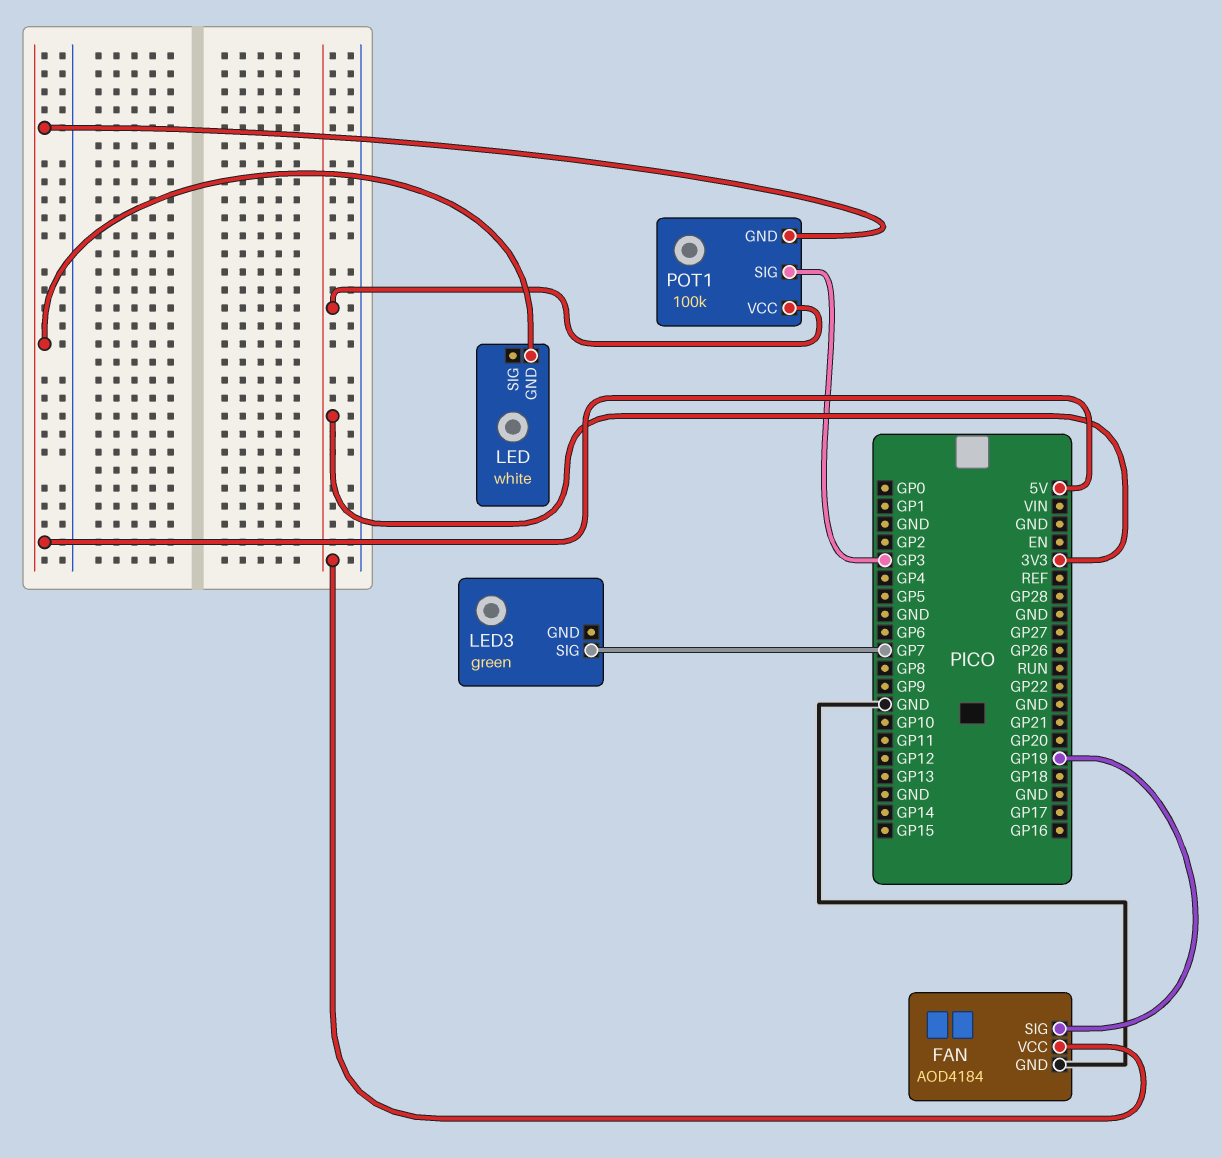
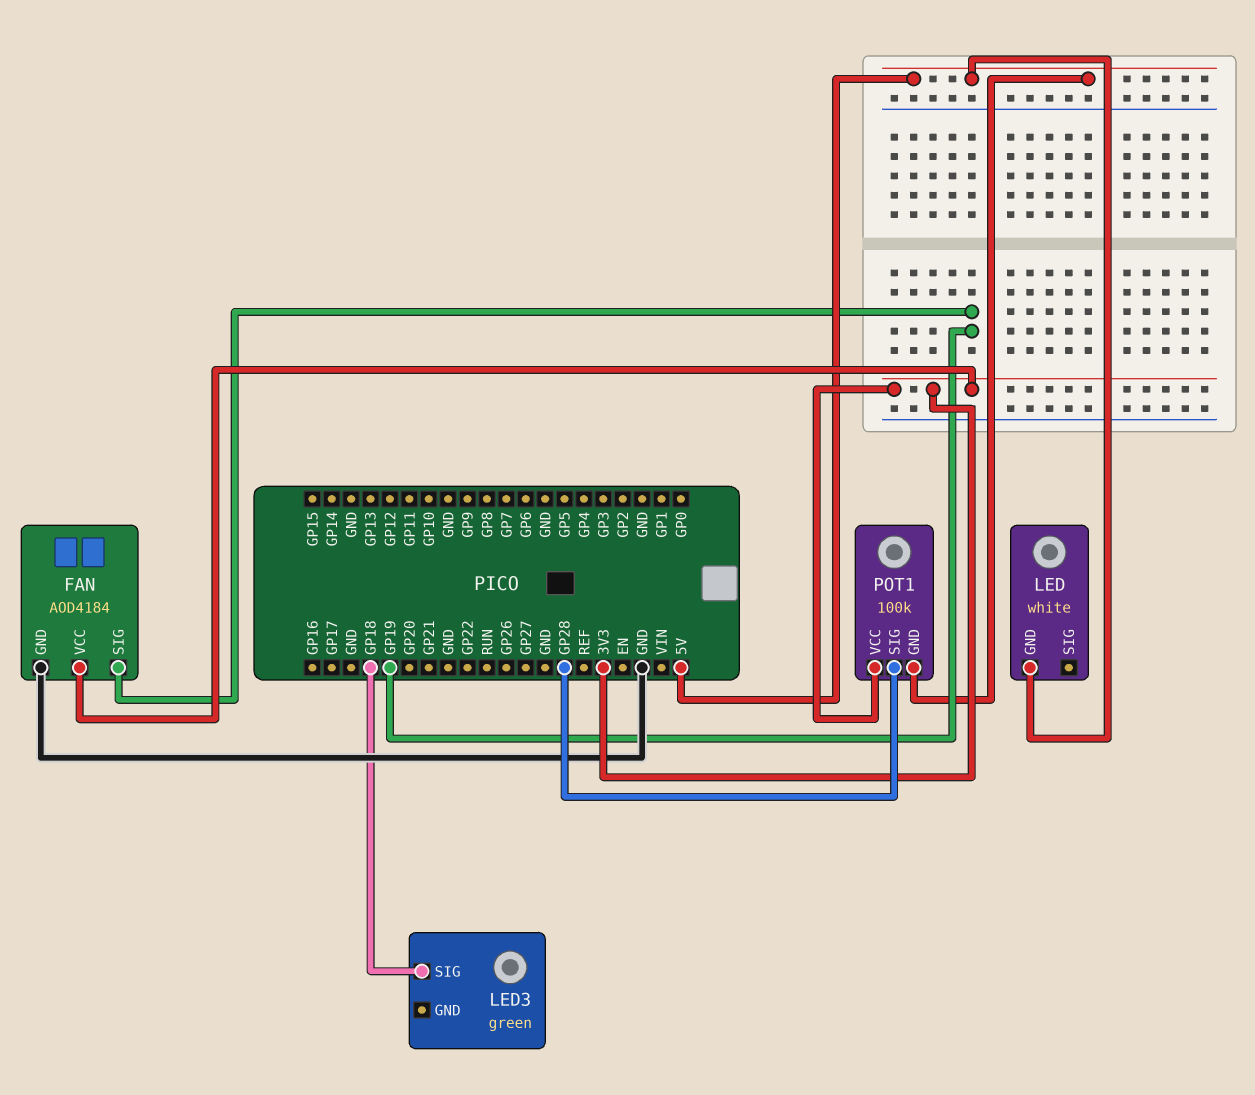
LED3 pin SIG: GP7 -> GP18
POT1 pin SIG: GP3 -> GP28

